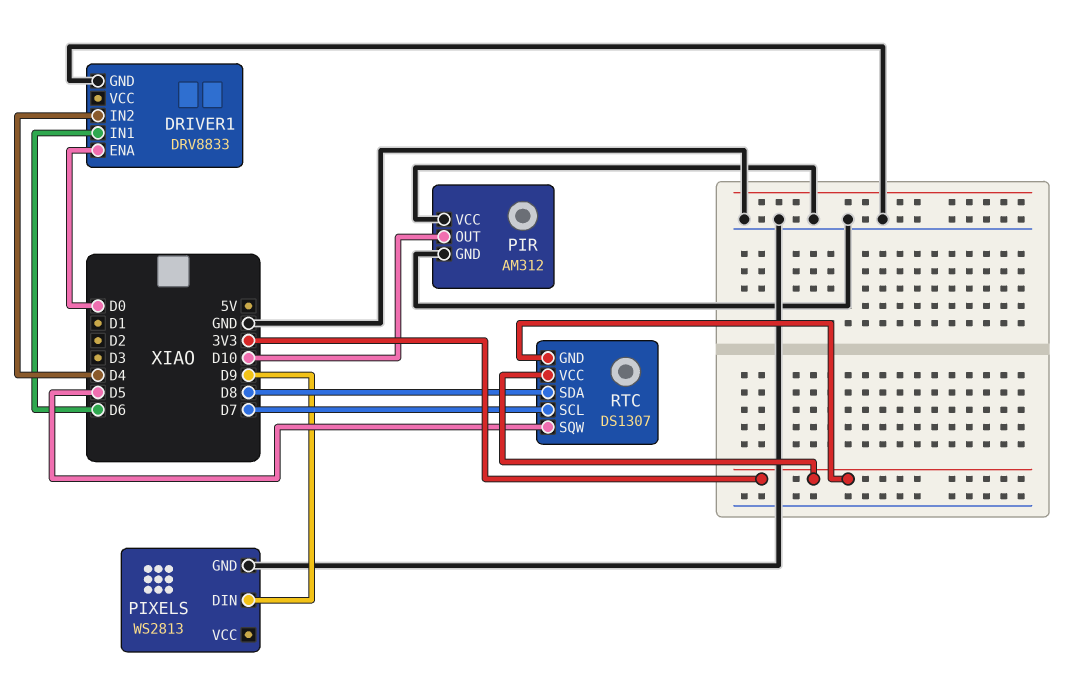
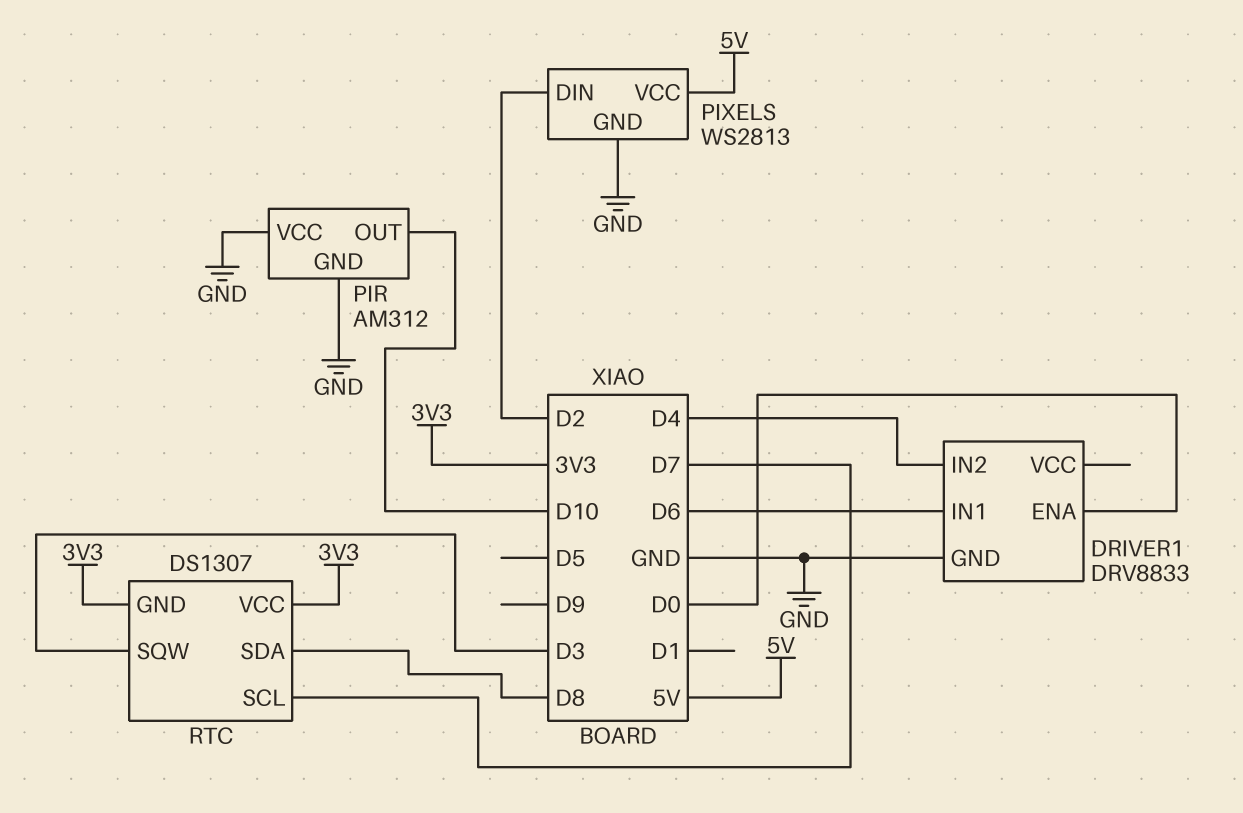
PIXELS pin DIN: D9 -> D2
PIXELS pin VCC: none -> 5V
RTC pin SQW: D5 -> D3

